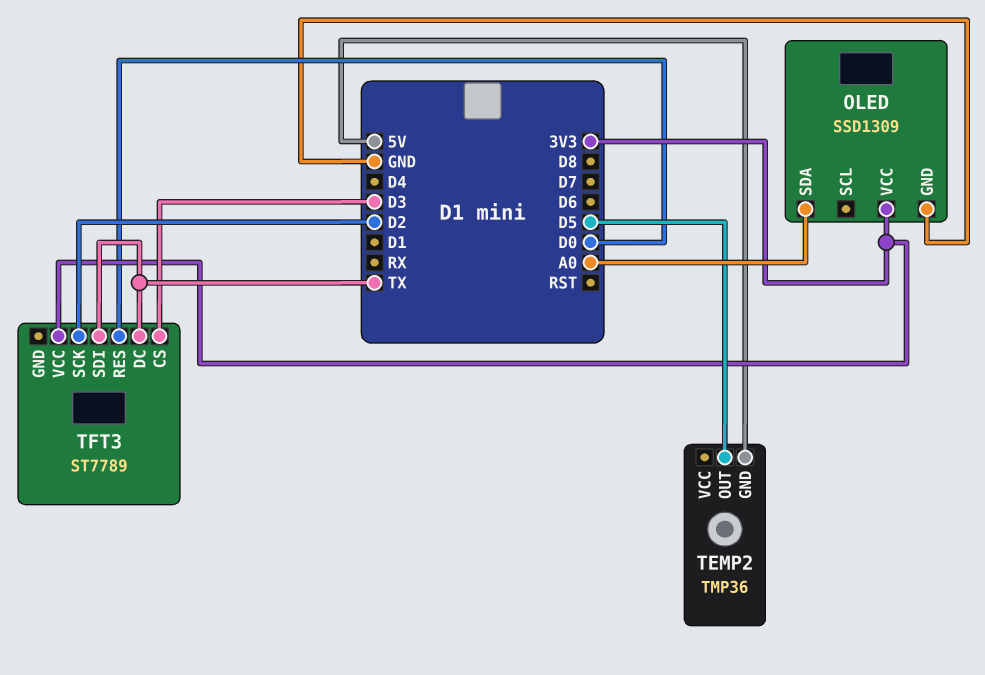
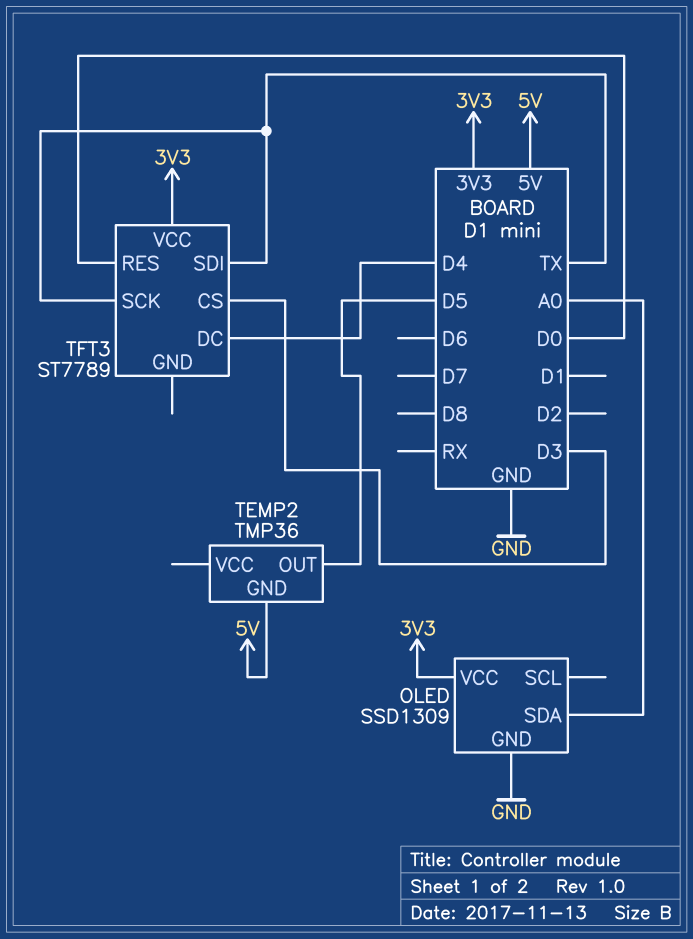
TFT3 pin DC: TX -> D4
TFT3 pin SCK: D2 -> TX

